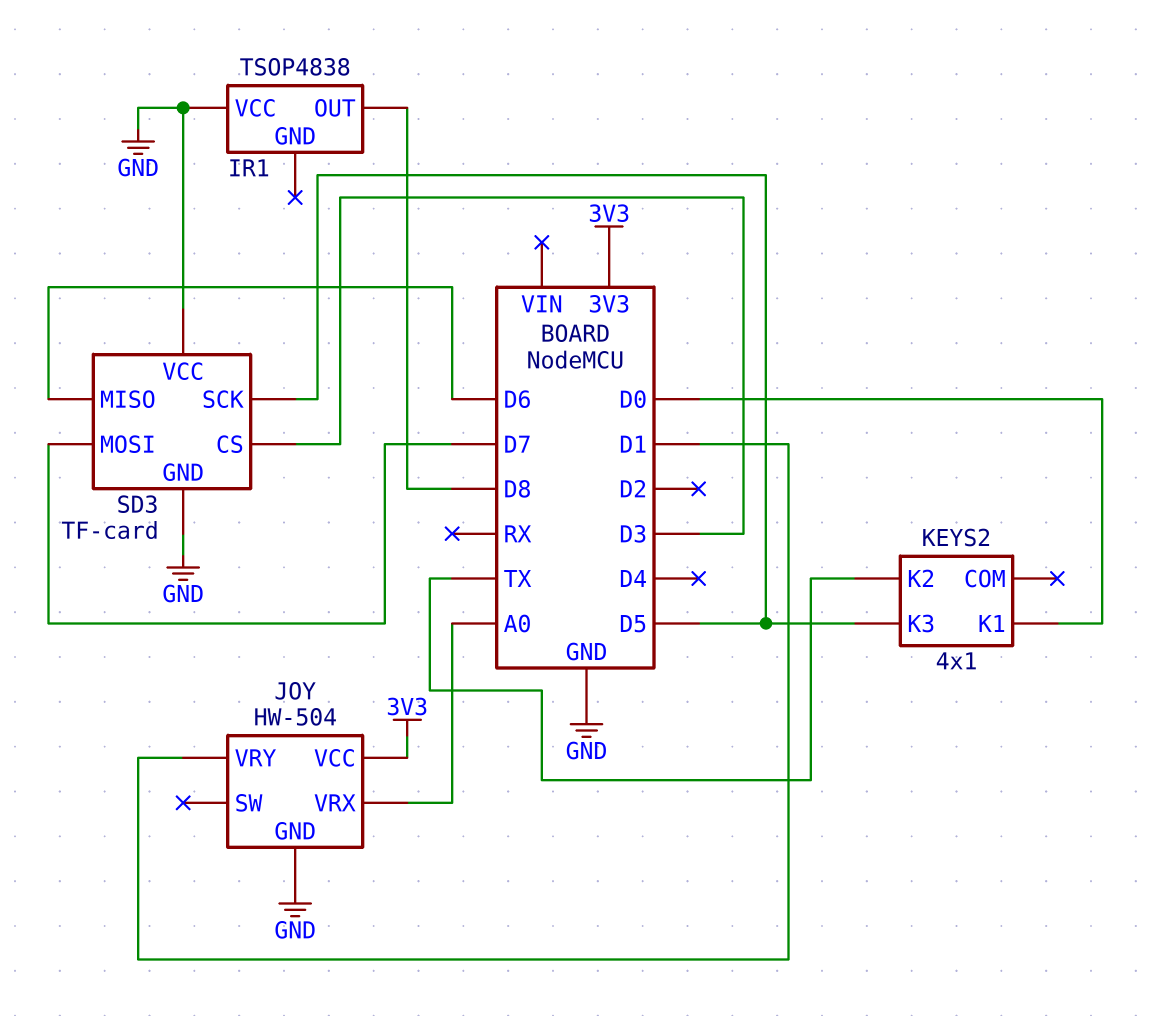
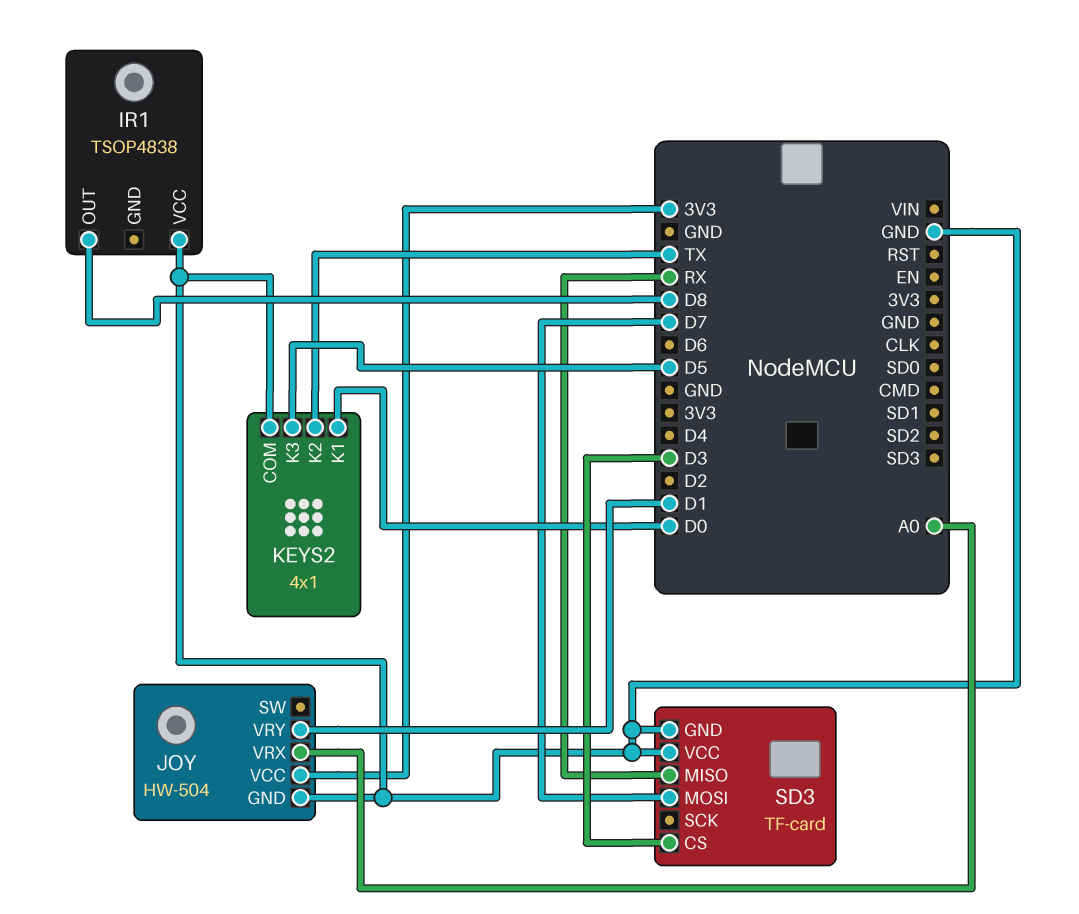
KEYS2 pin COM: none -> GND
SD3 pin MISO: D6 -> RX
SD3 pin SCK: D5 -> none

